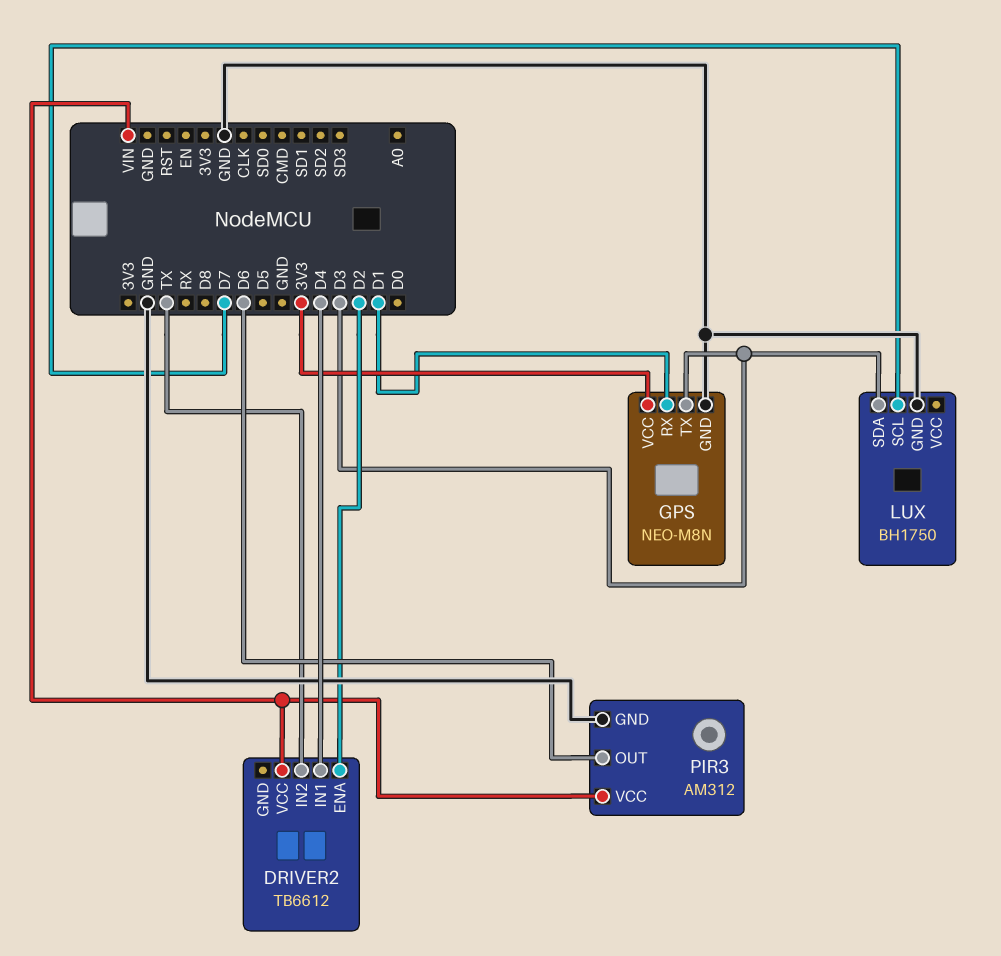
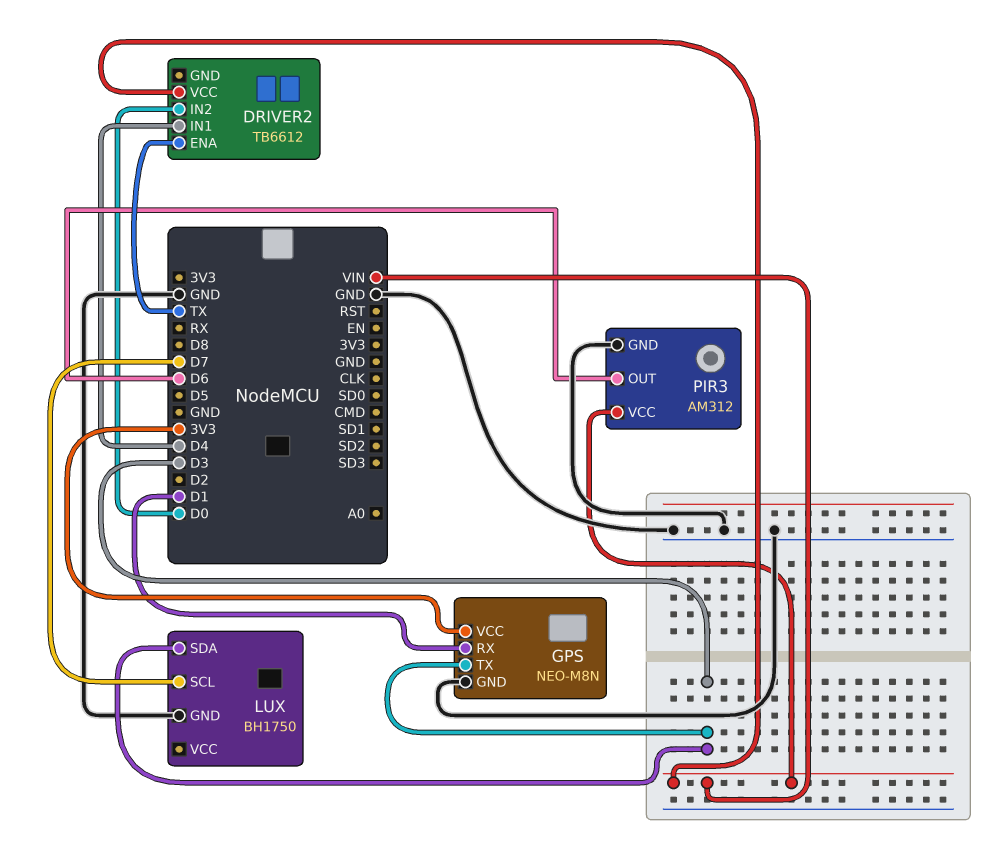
DRIVER2 pin ENA: D2 -> TX
DRIVER2 pin IN2: TX -> D0

